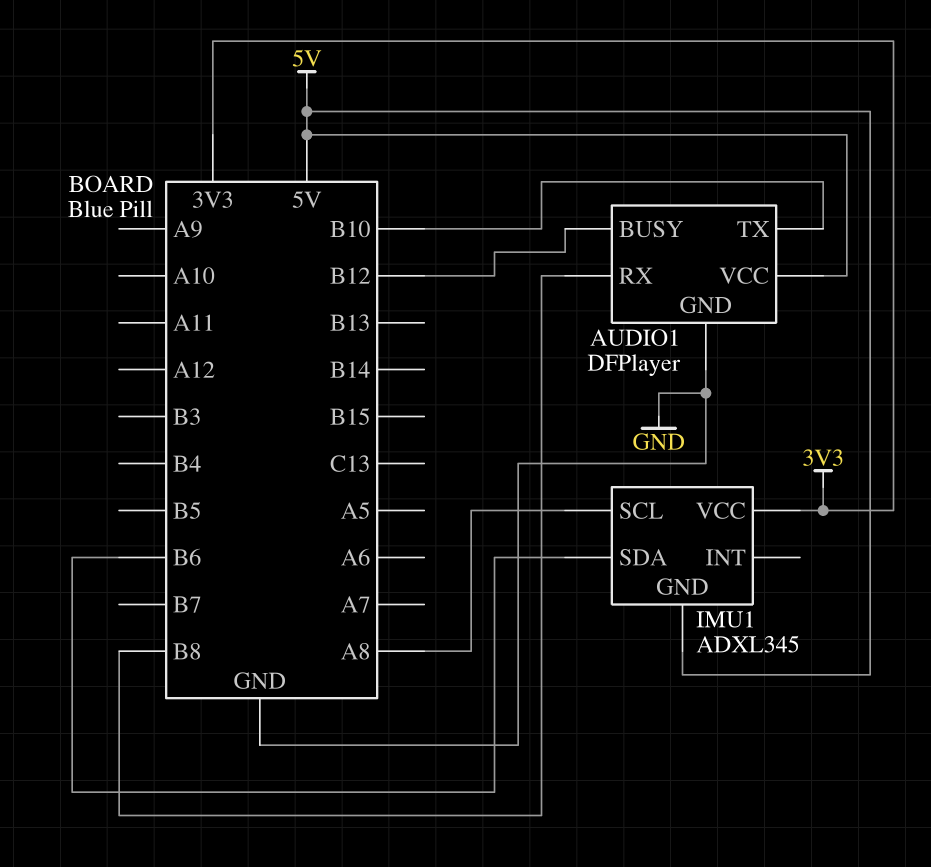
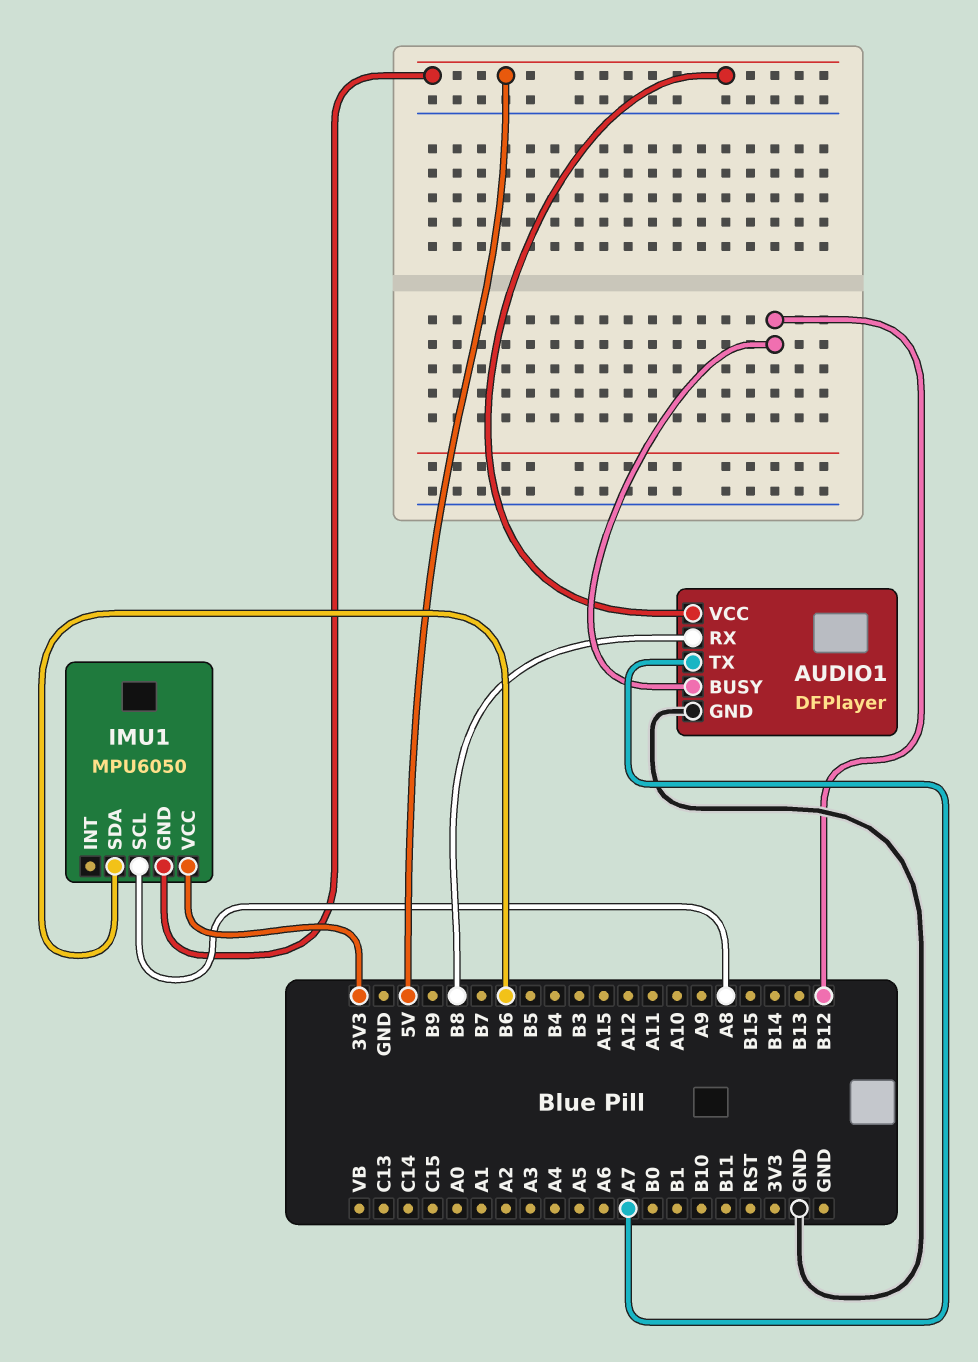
AUDIO1 pin TX: B10 -> A7
IMU1: ADXL345 -> MPU6050

